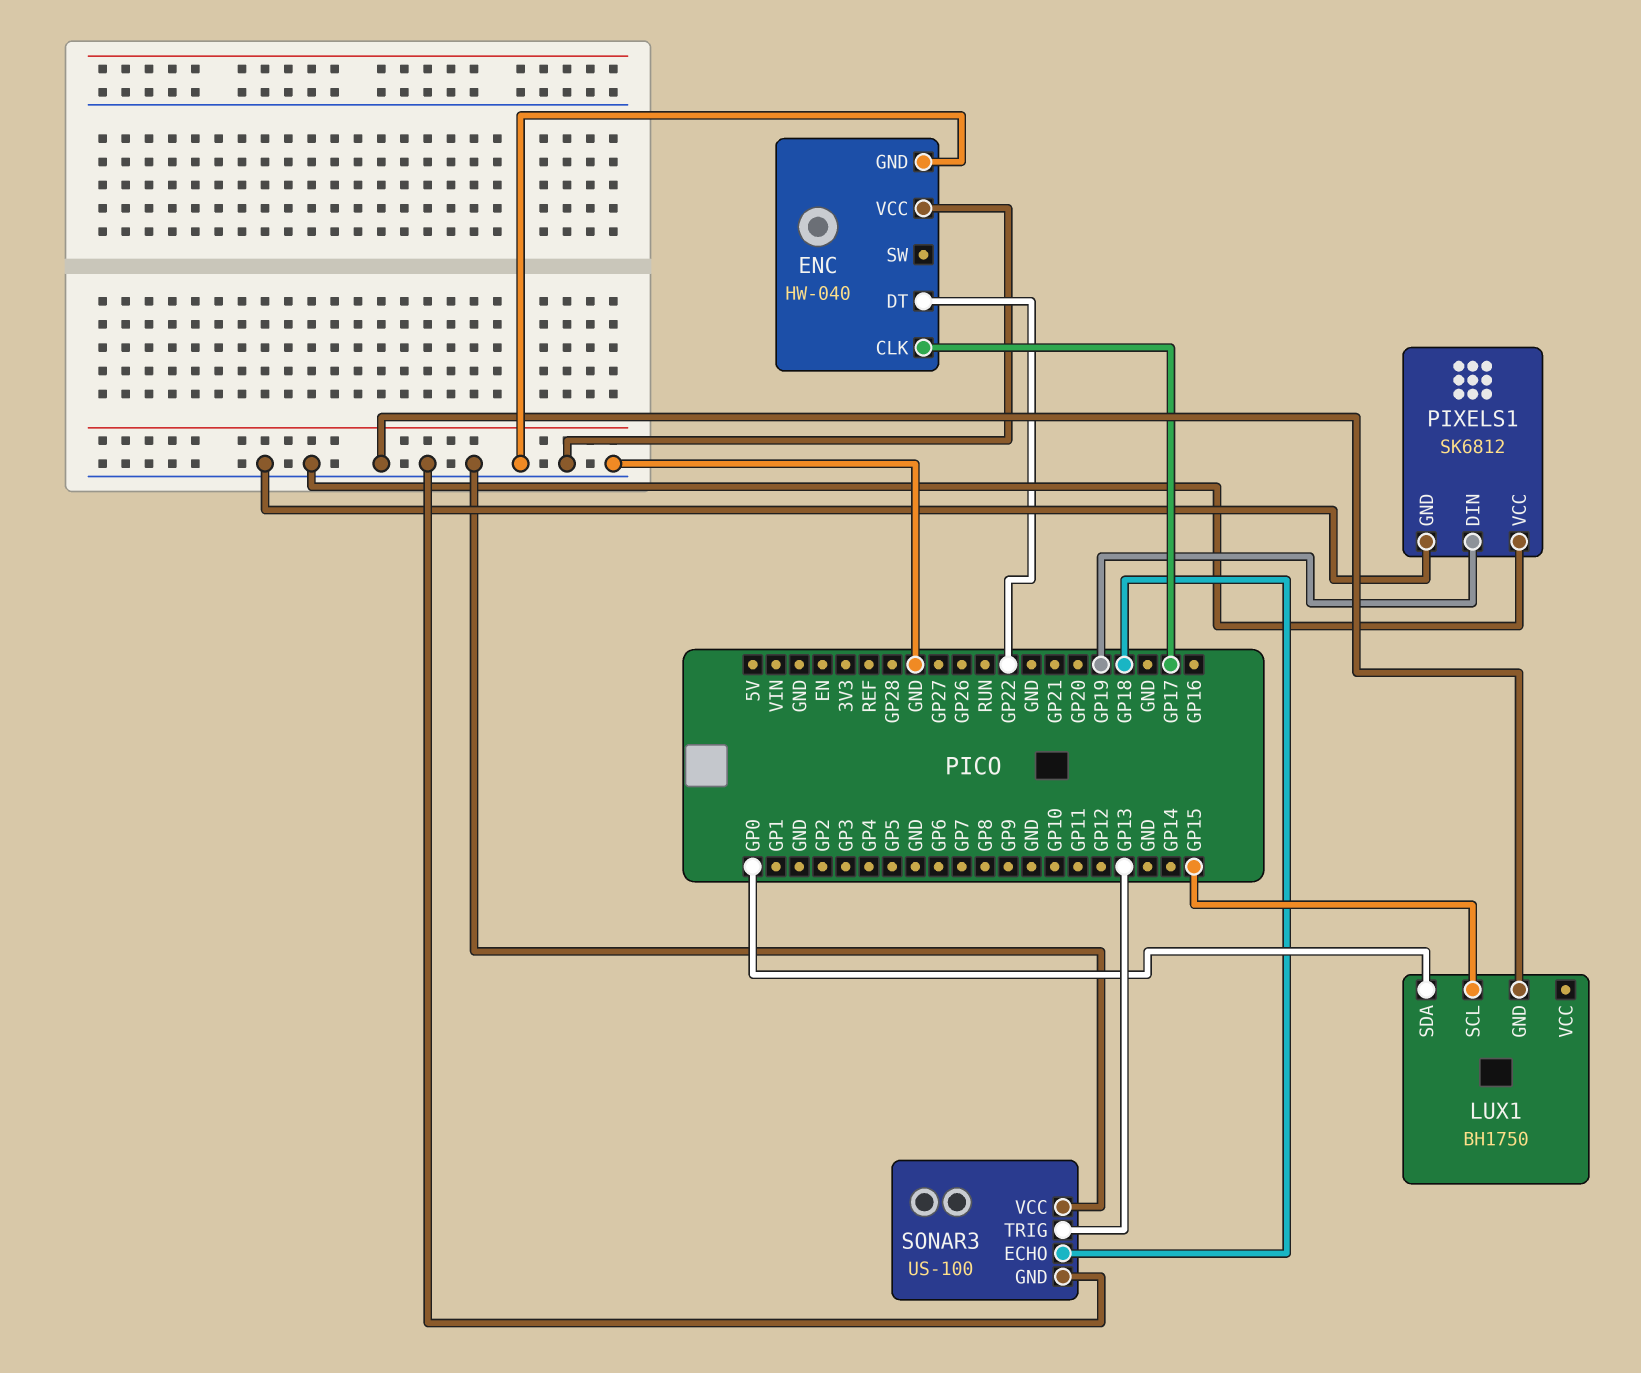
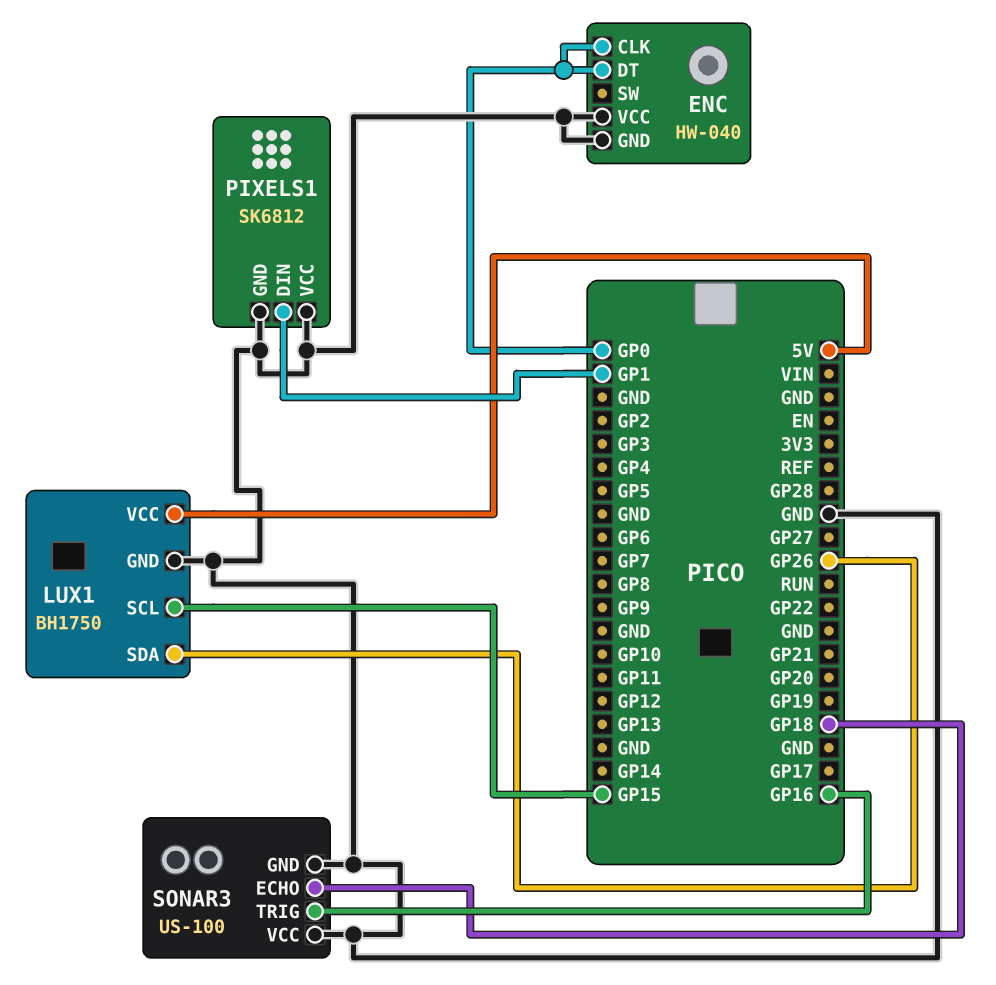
ENC pin CLK: GP17 -> GP0
ENC pin DT: GP22 -> GP0
LUX1 pin SDA: GP0 -> GP26
LUX1 pin VCC: none -> 5V
PIXELS1 pin DIN: GP19 -> GP1
SONAR3 pin TRIG: GP13 -> GP16

